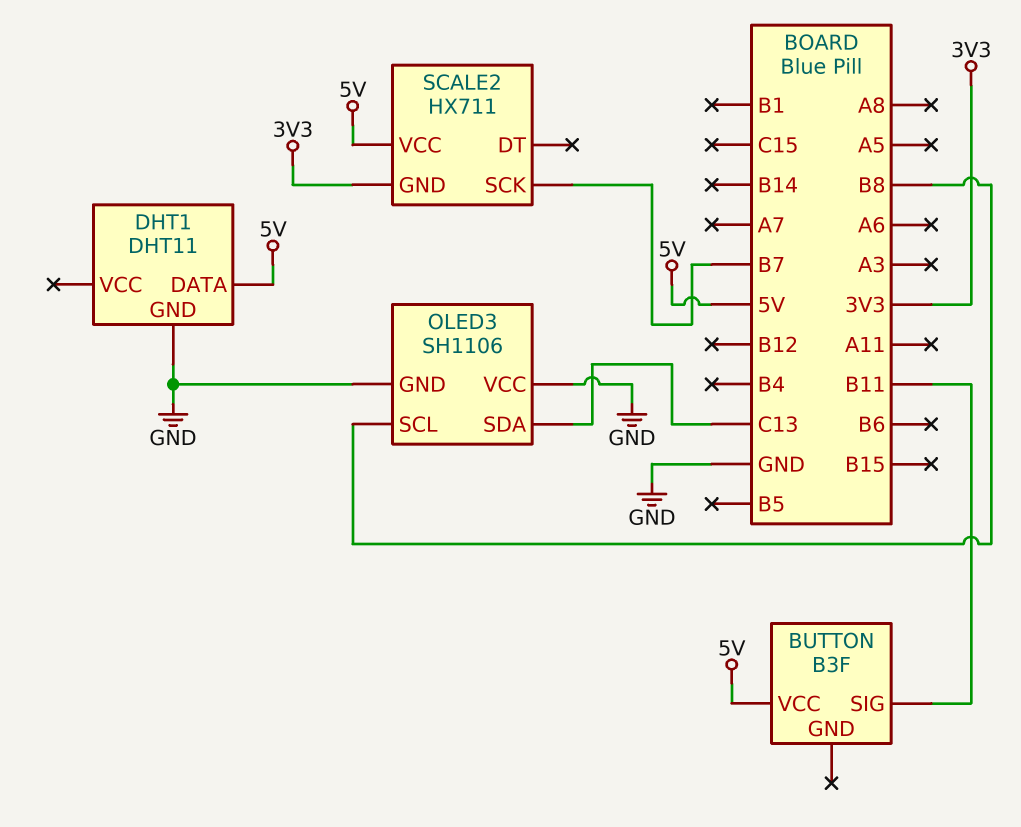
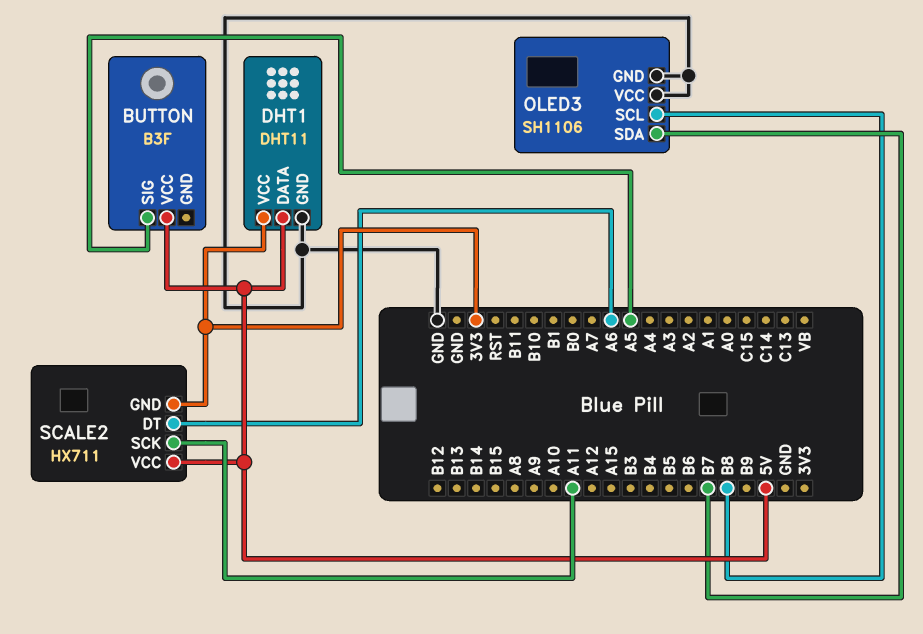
BUTTON pin SIG: B11 -> A5
DHT1 pin VCC: none -> 3V3
OLED3 pin SDA: C13 -> B7
SCALE2 pin DT: none -> A6
SCALE2 pin SCK: B7 -> A11

